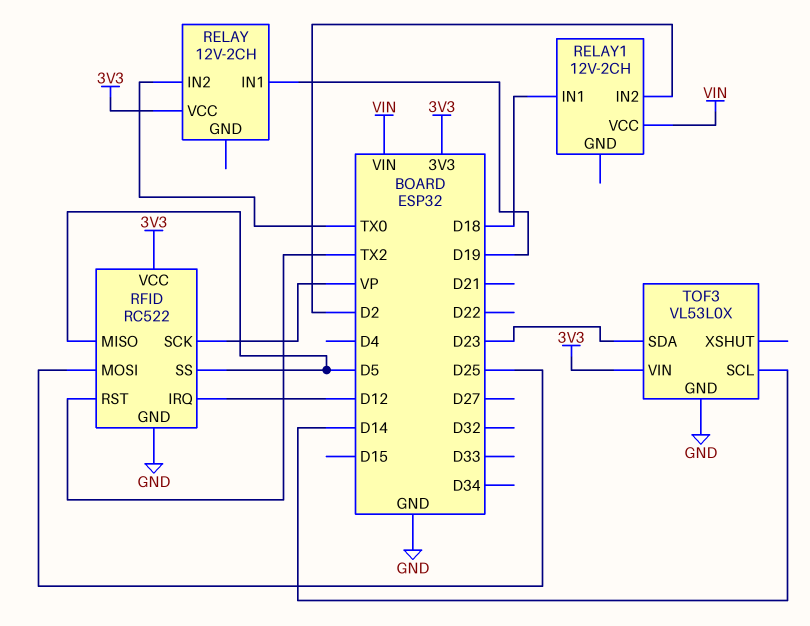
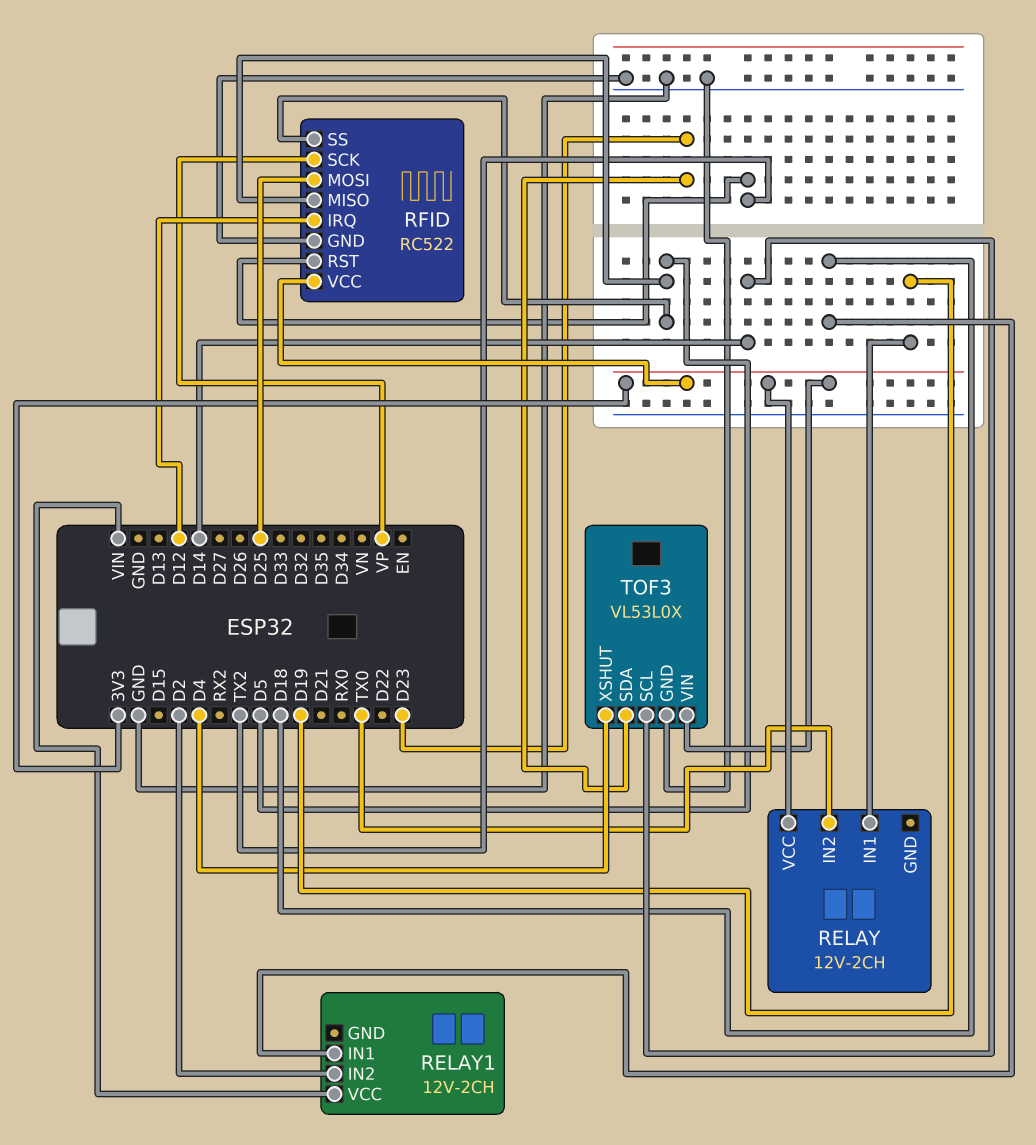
TOF3 pin XSHUT: none -> D4

